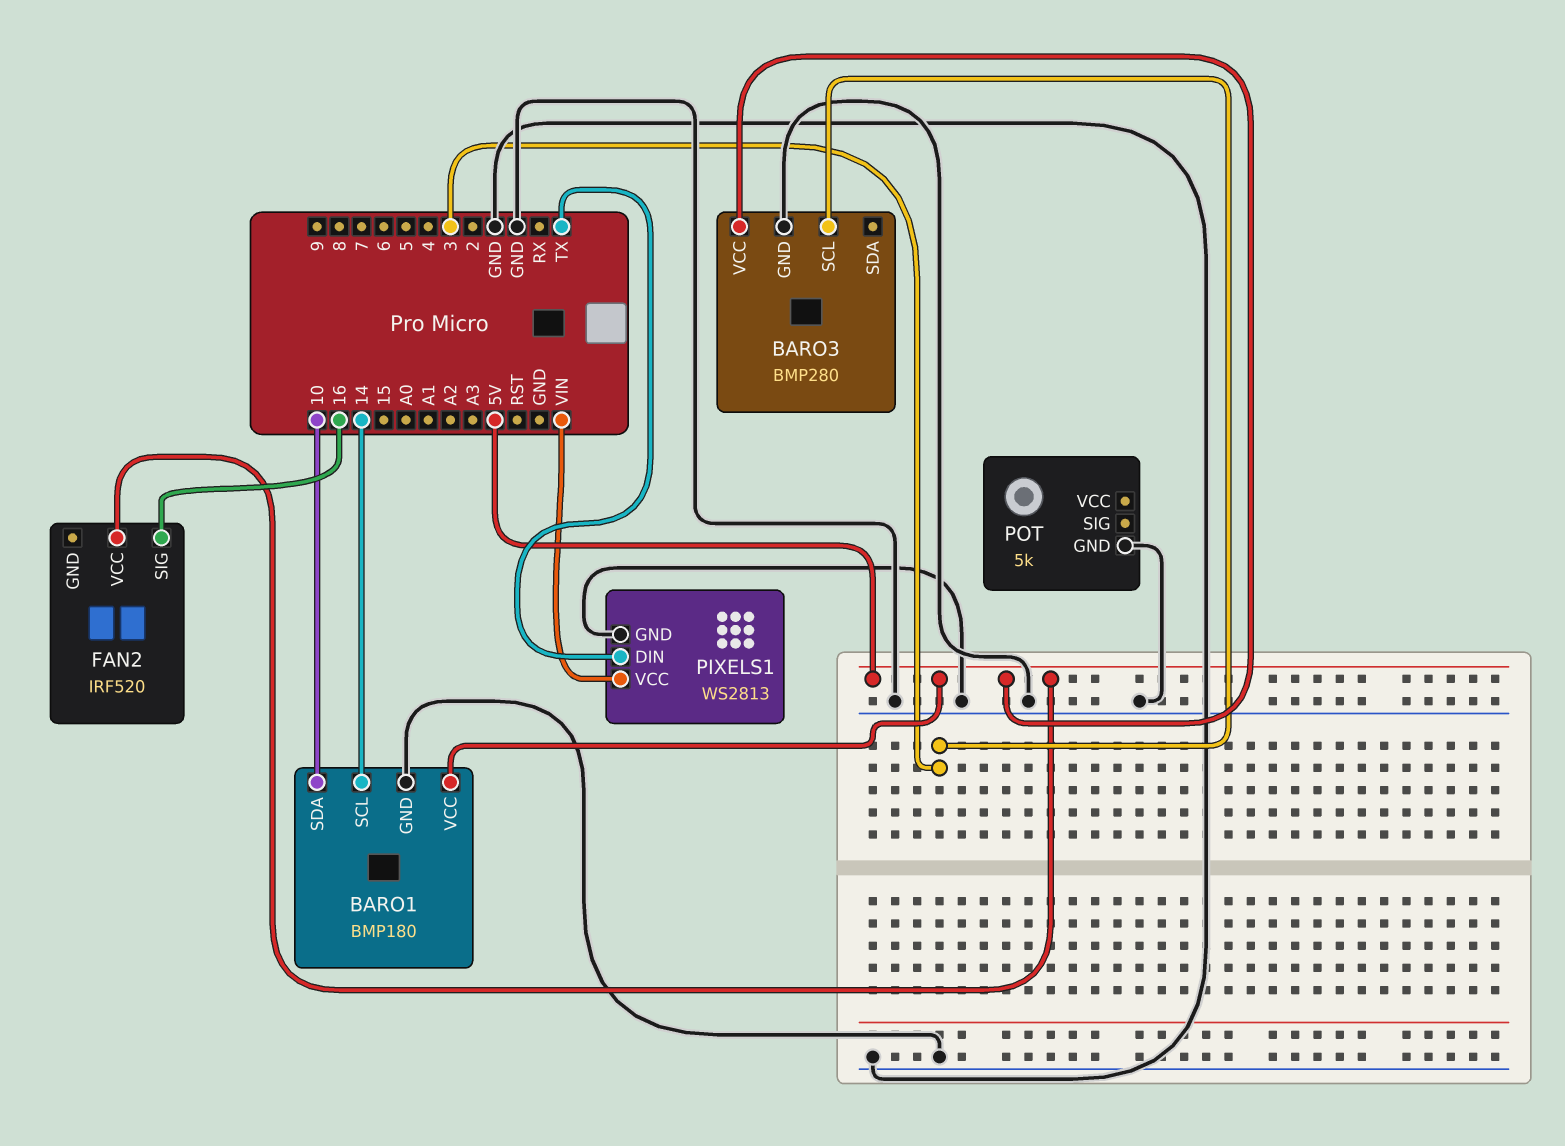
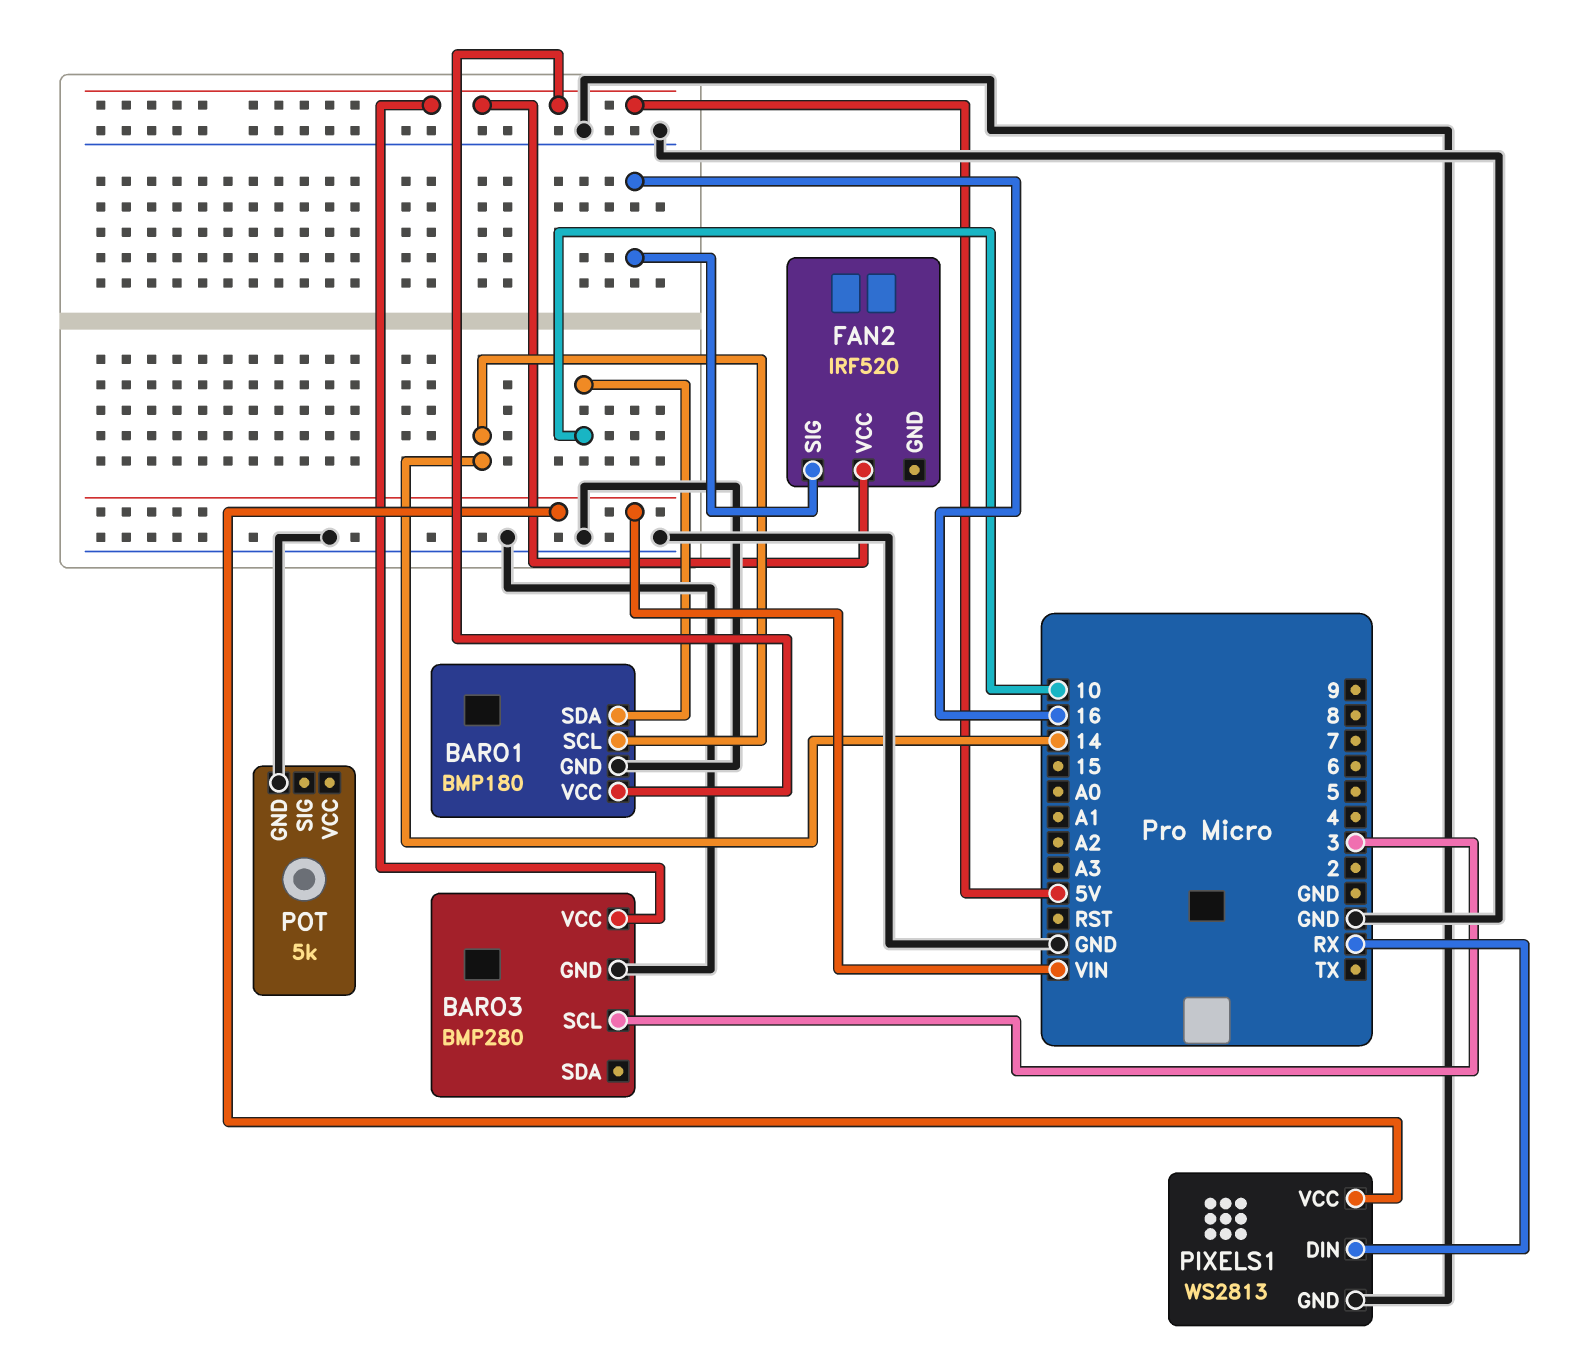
PIXELS1 pin DIN: TX -> RX

